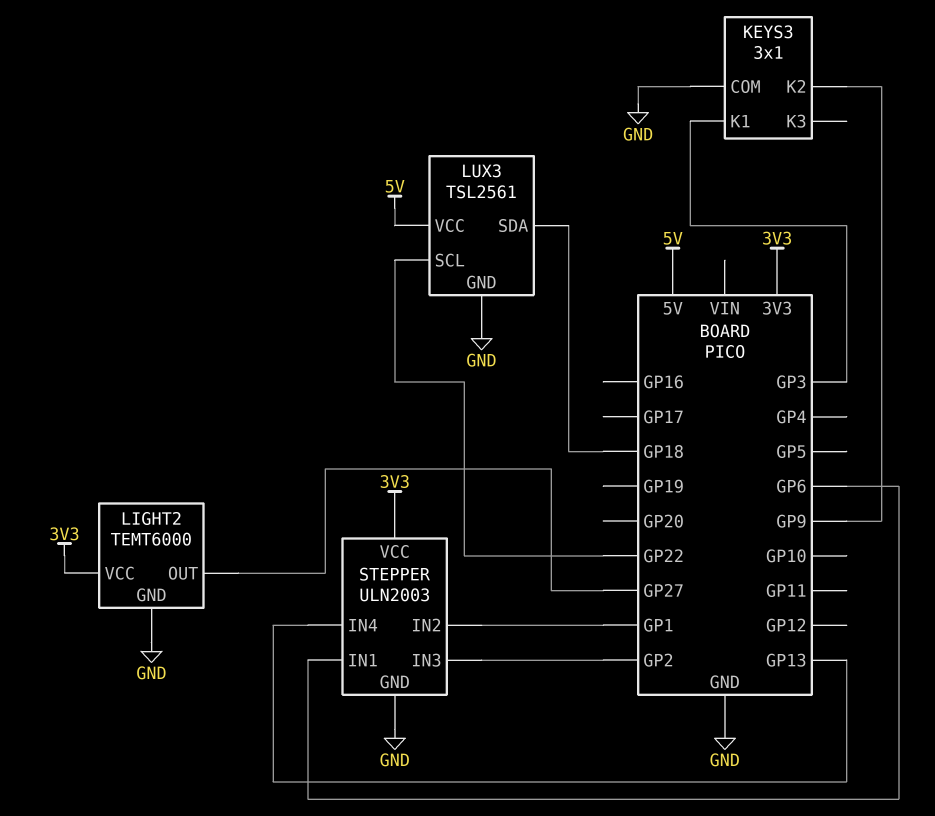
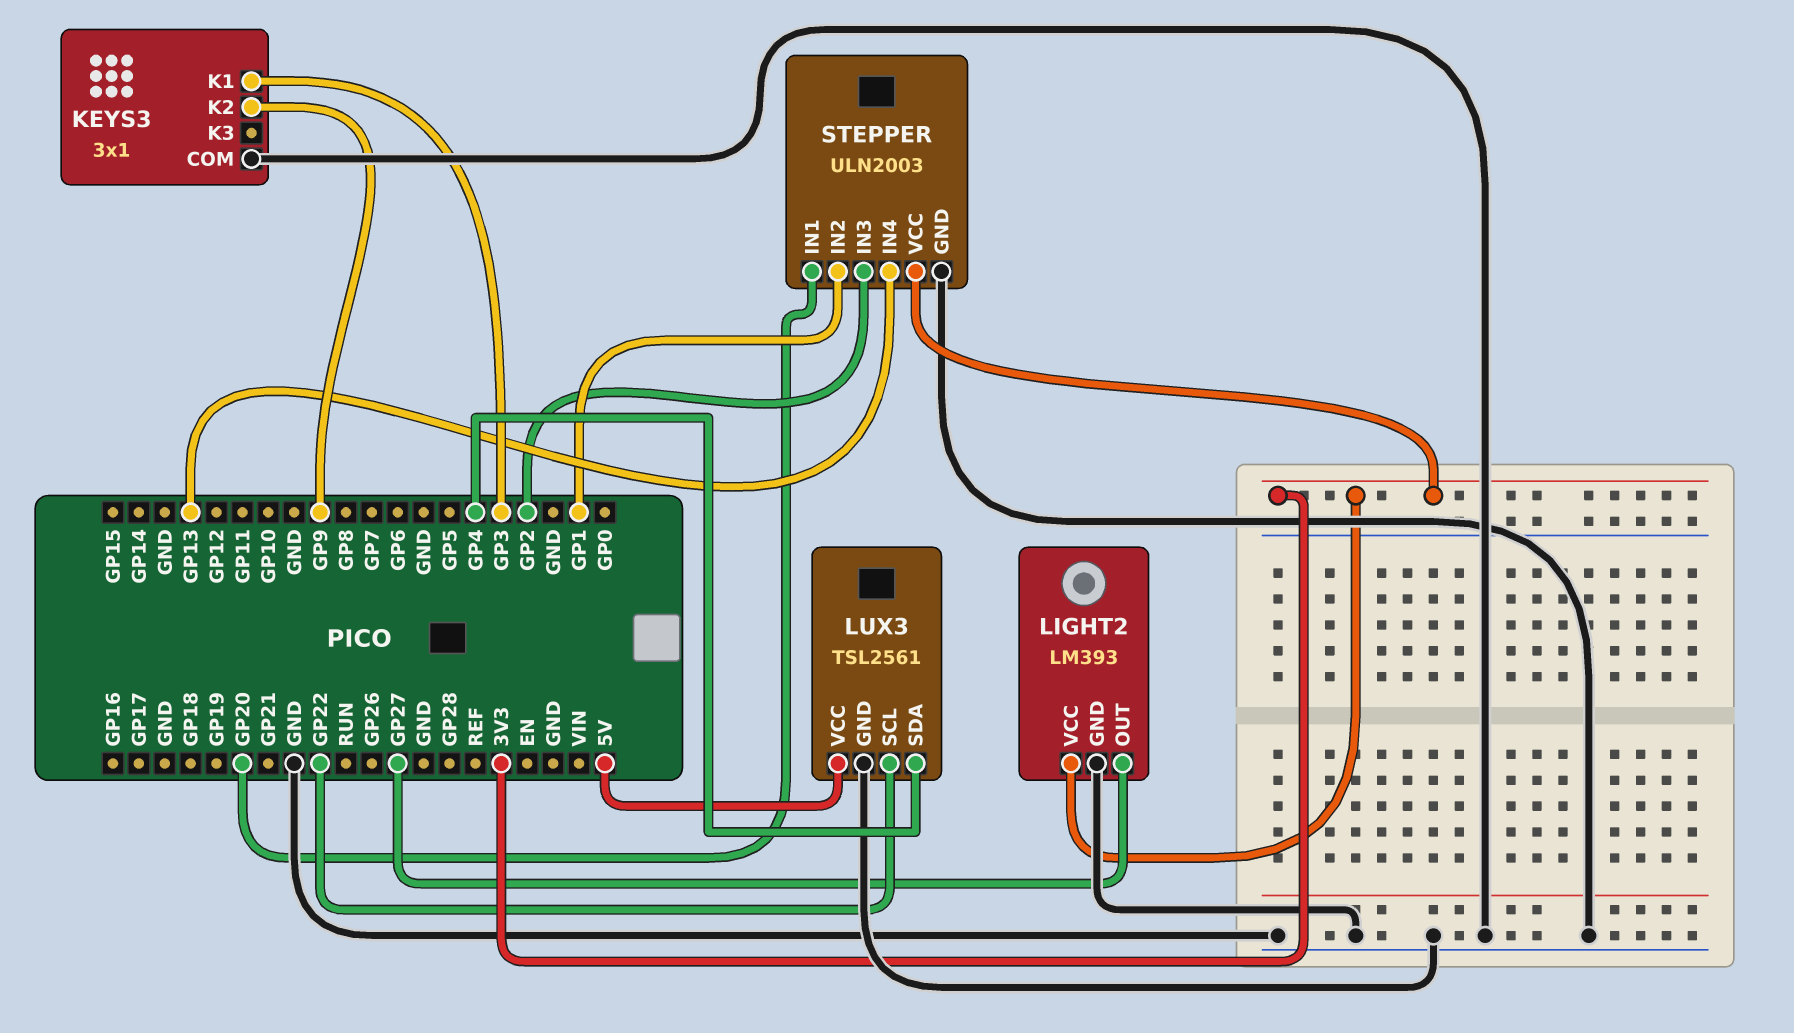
LIGHT2: TEMT6000 -> LM393
LUX3 pin SDA: GP18 -> GP4
STEPPER pin IN1: GP6 -> GP20

